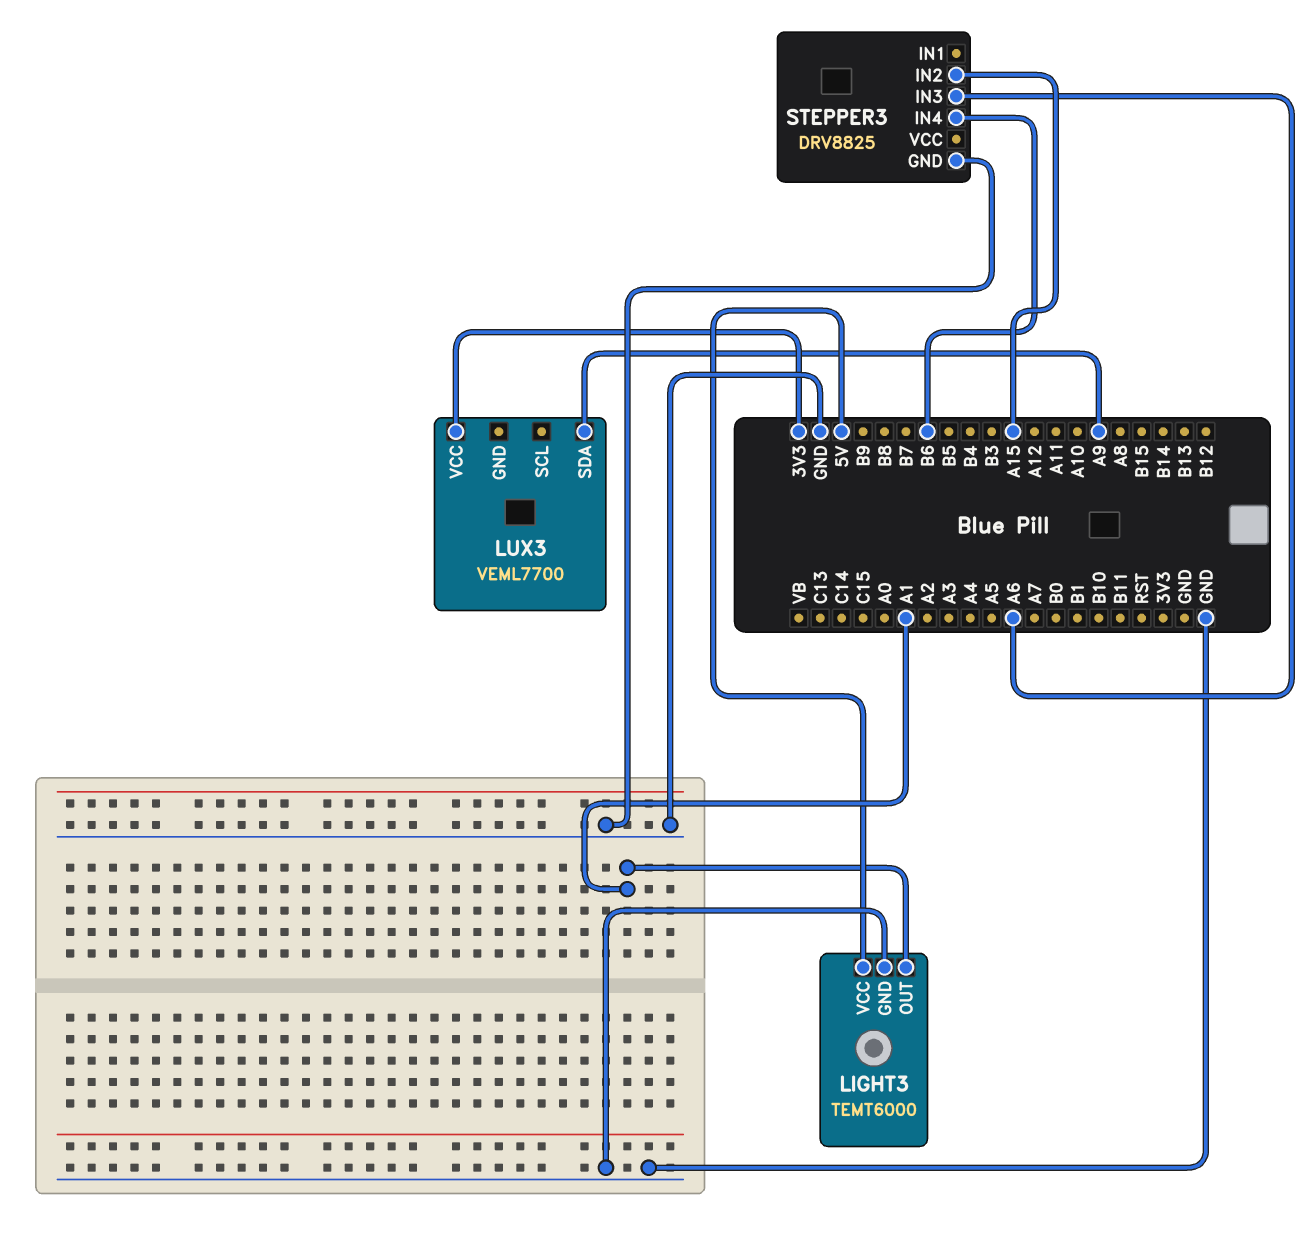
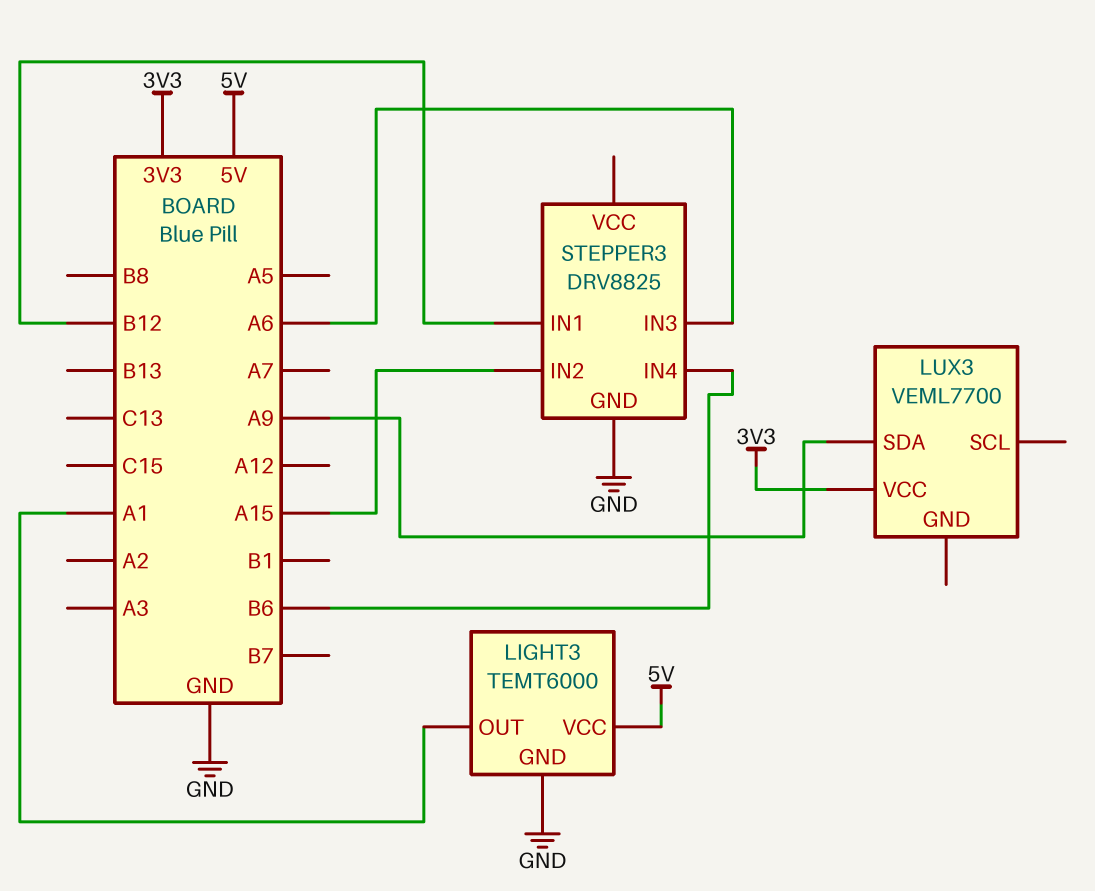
STEPPER3 pin IN1: none -> B12

